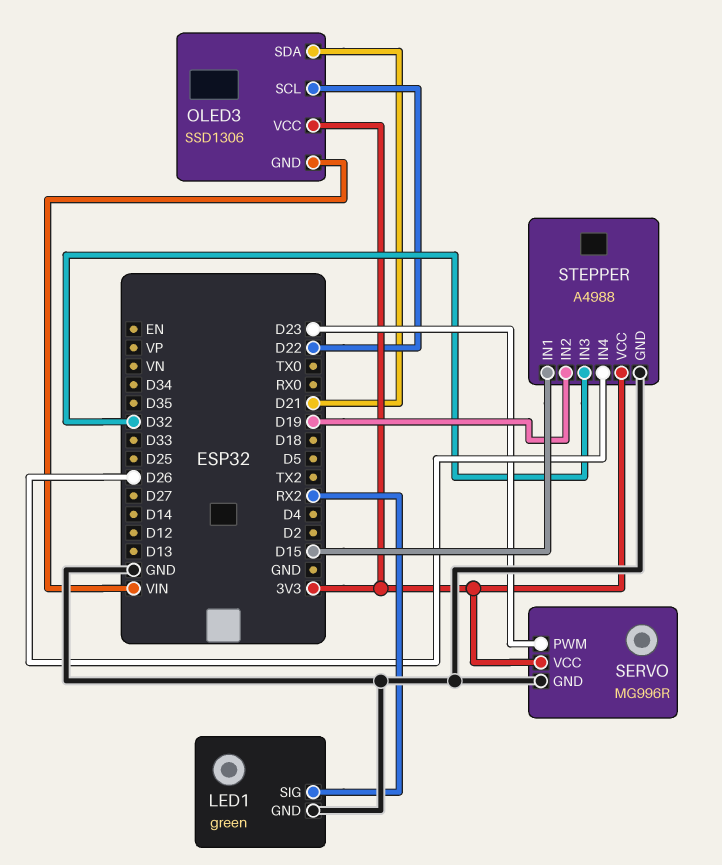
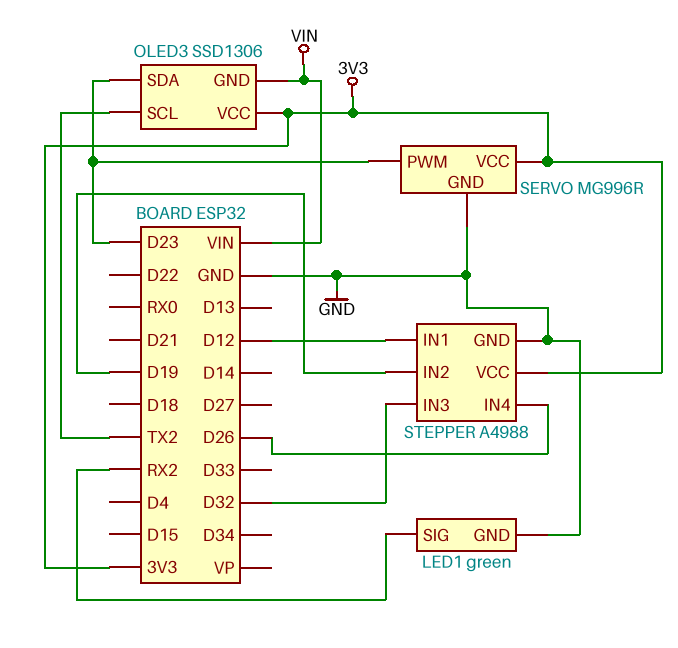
OLED3 pin SCL: D22 -> TX2
OLED3 pin SDA: D21 -> D23
STEPPER pin IN1: D15 -> D12

